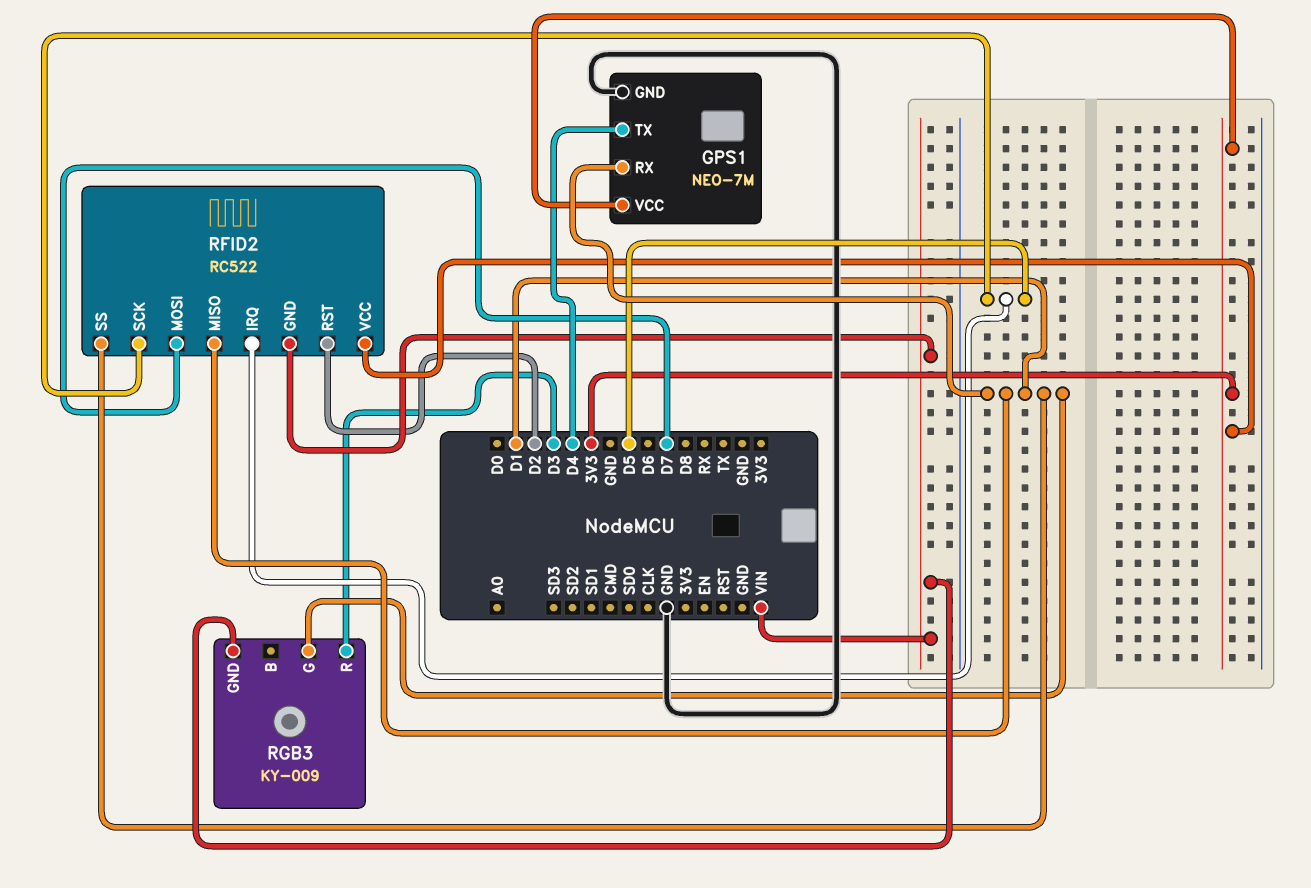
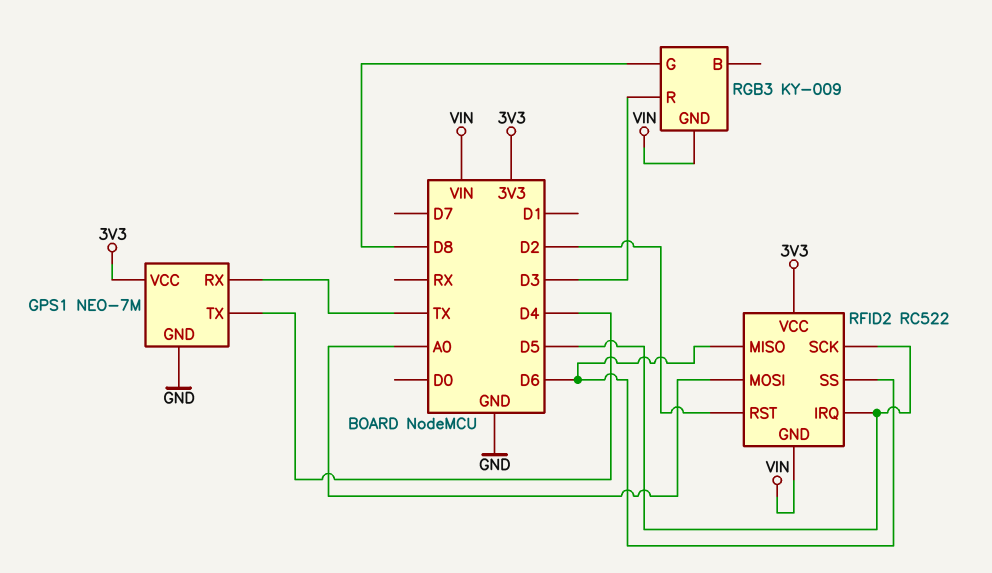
GPS1 pin RX: D1 -> TX
RFID2 pin MISO: D1 -> D6
RFID2 pin MOSI: D7 -> A0
RFID2 pin SS: D1 -> D6
RGB3 pin G: D1 -> D8

